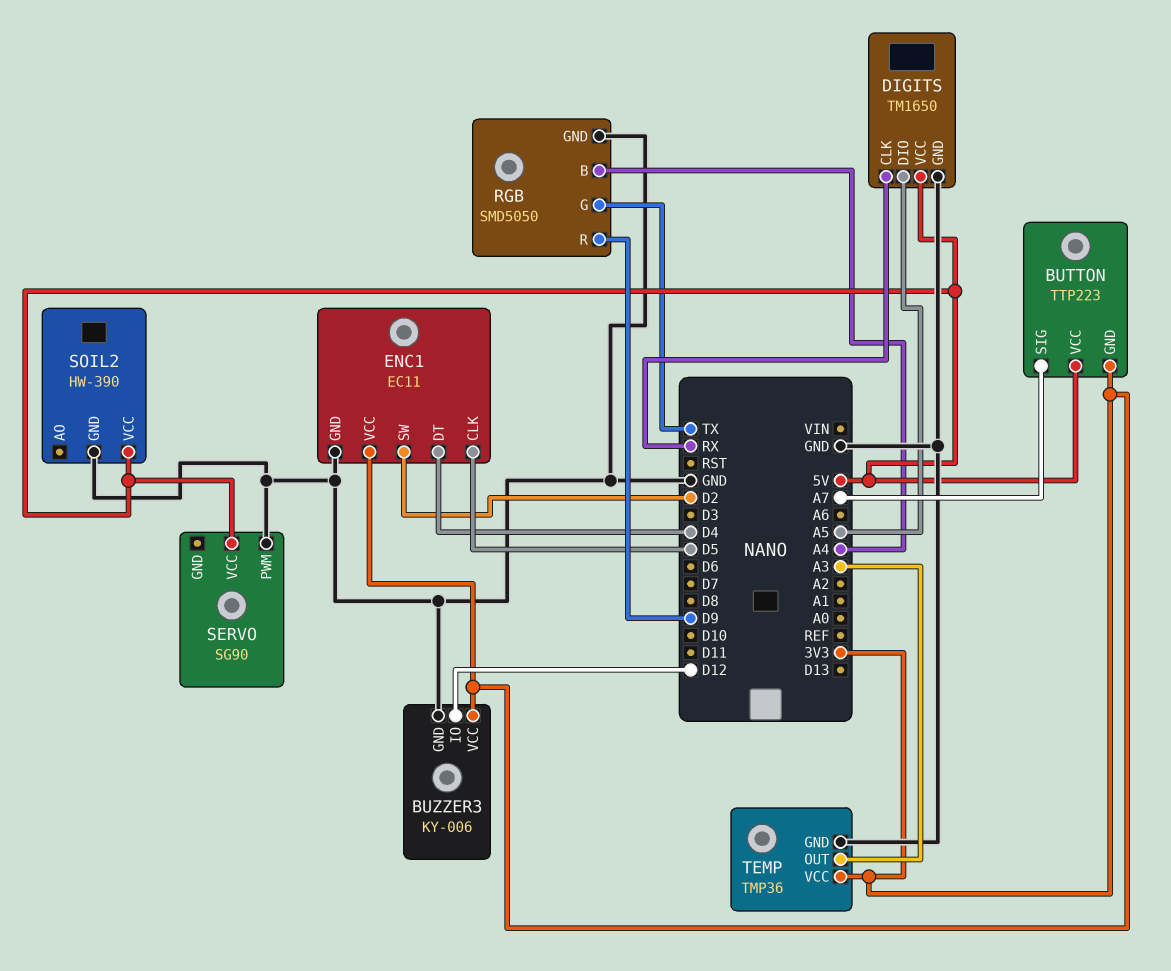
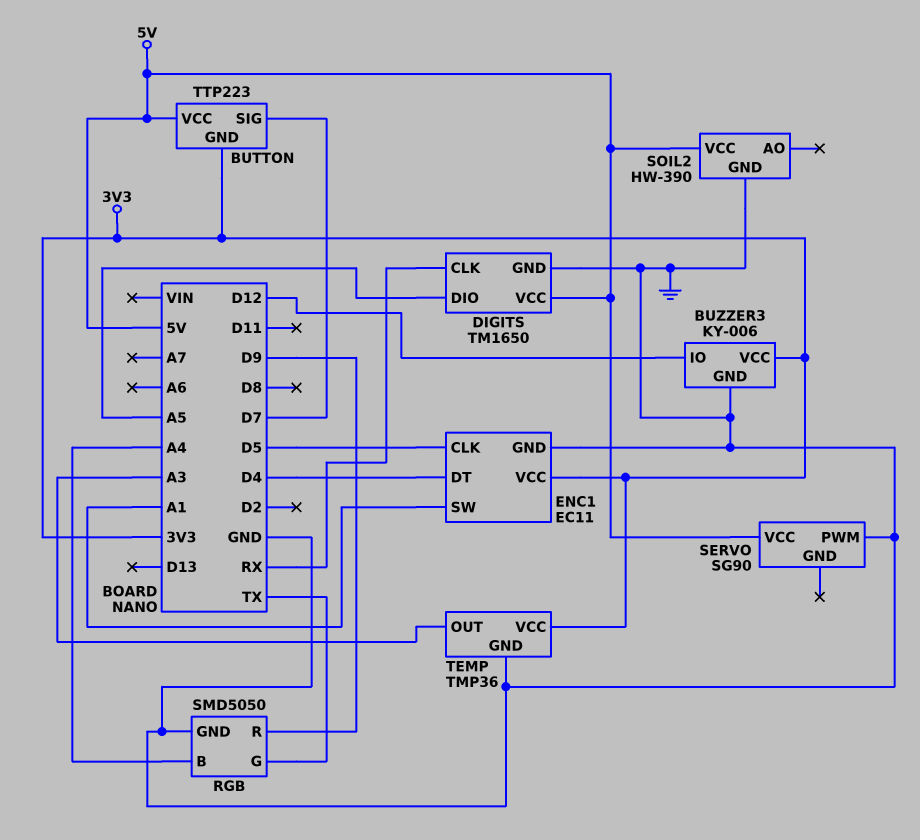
BUTTON pin SIG: A7 -> D7
ENC1 pin SW: D2 -> A1

